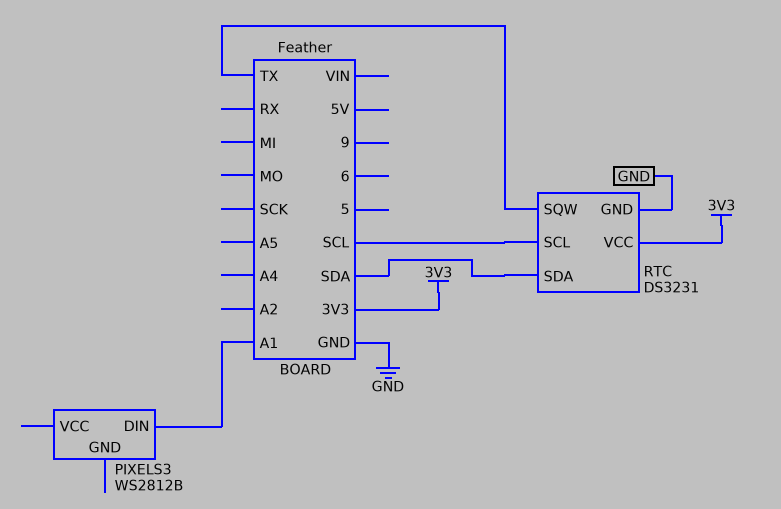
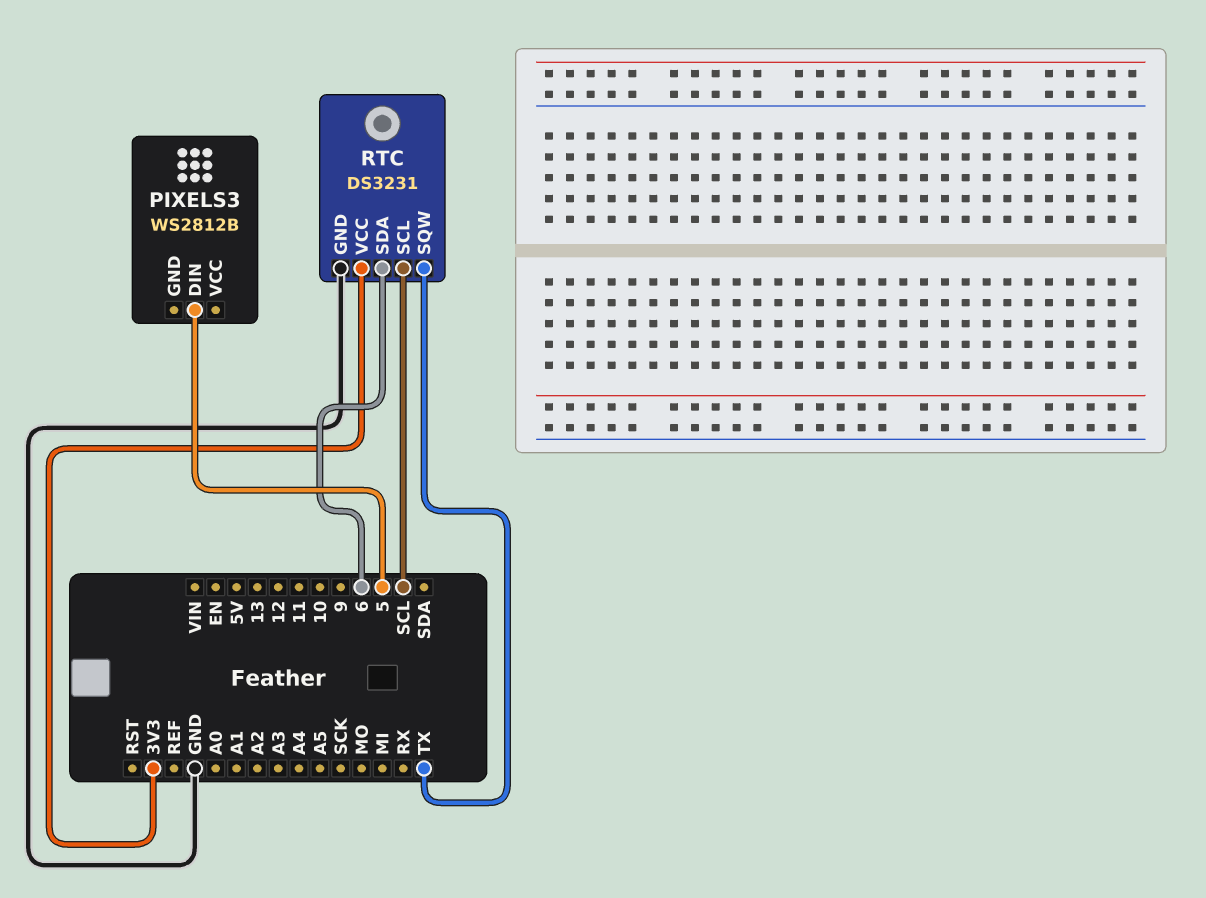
PIXELS3 pin DIN: A1 -> 5
RTC pin SDA: SDA -> 6

